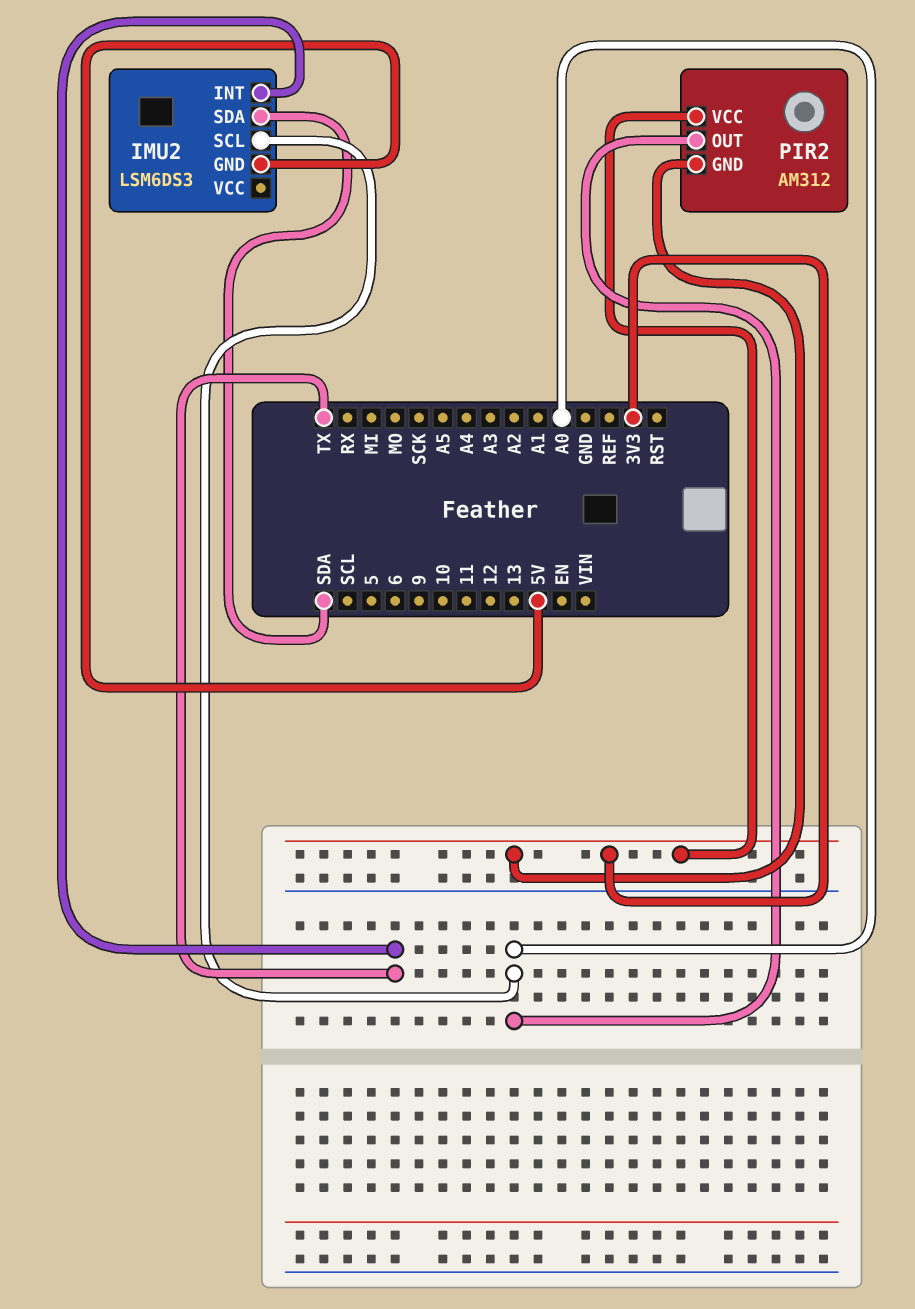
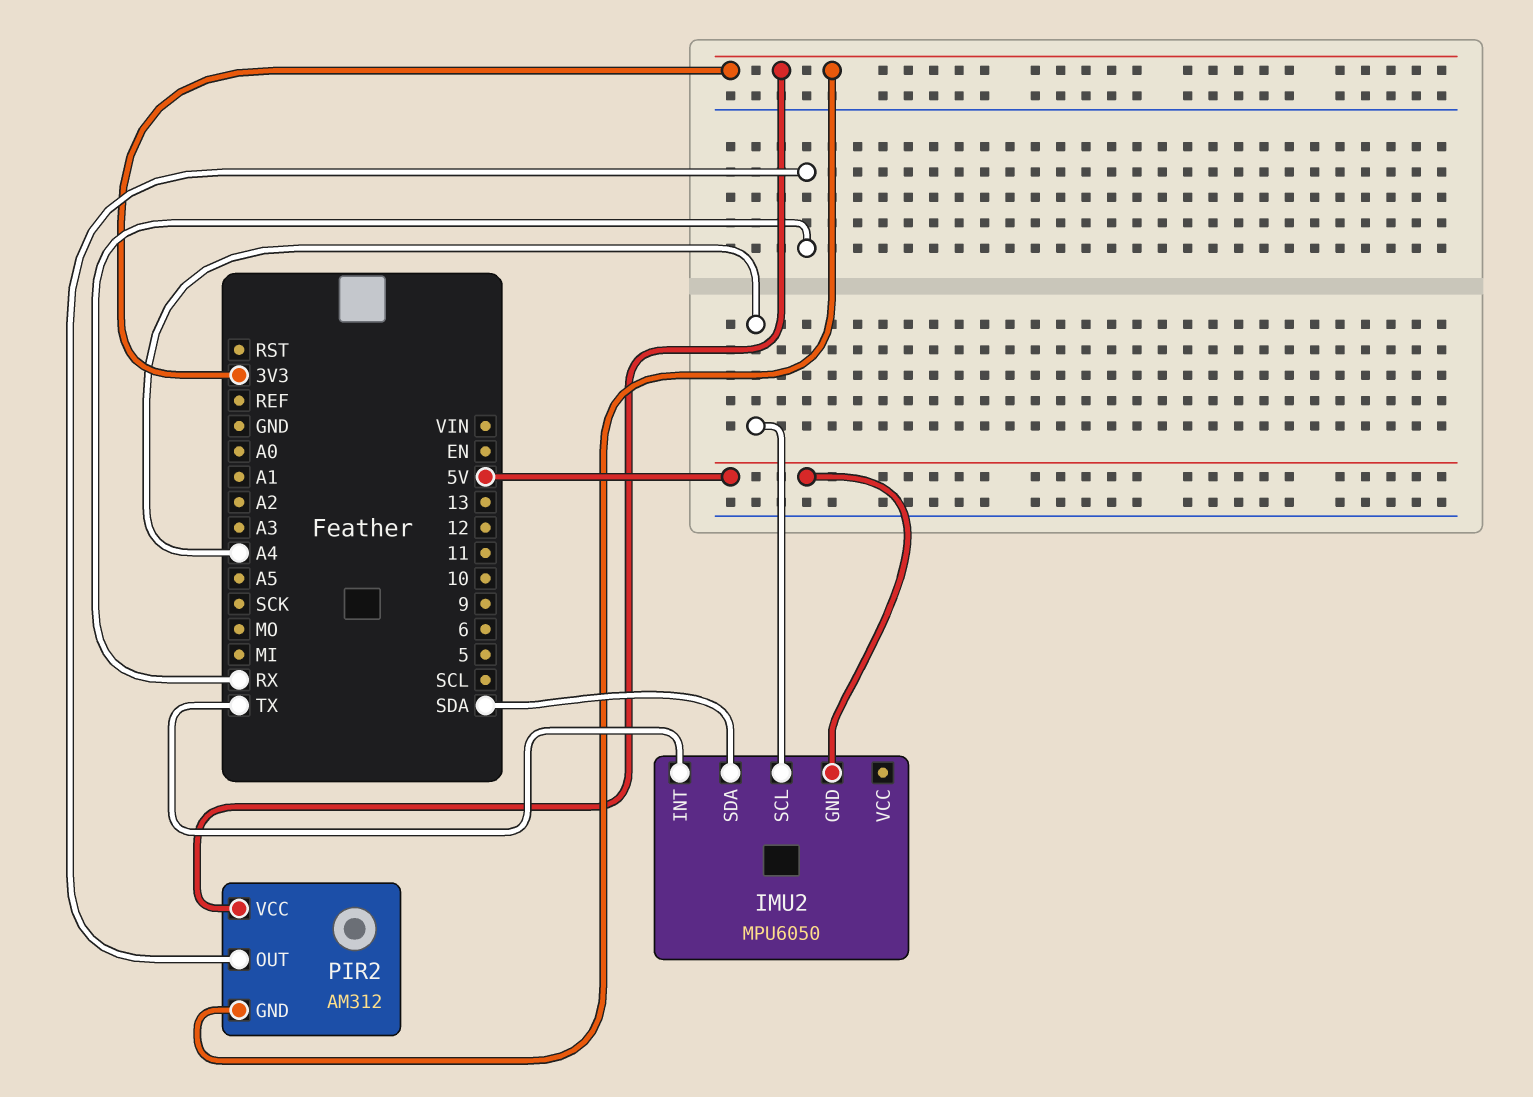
IMU2: LSM6DS3 -> MPU6050
IMU2 pin SCL: A0 -> A4
PIR2 pin OUT: A0 -> RX

